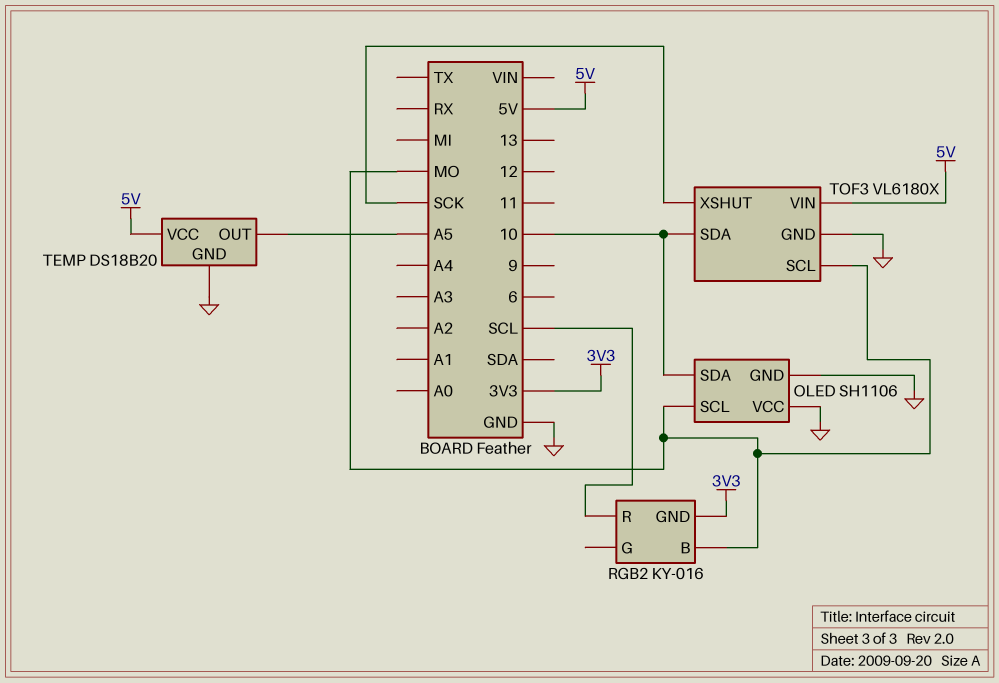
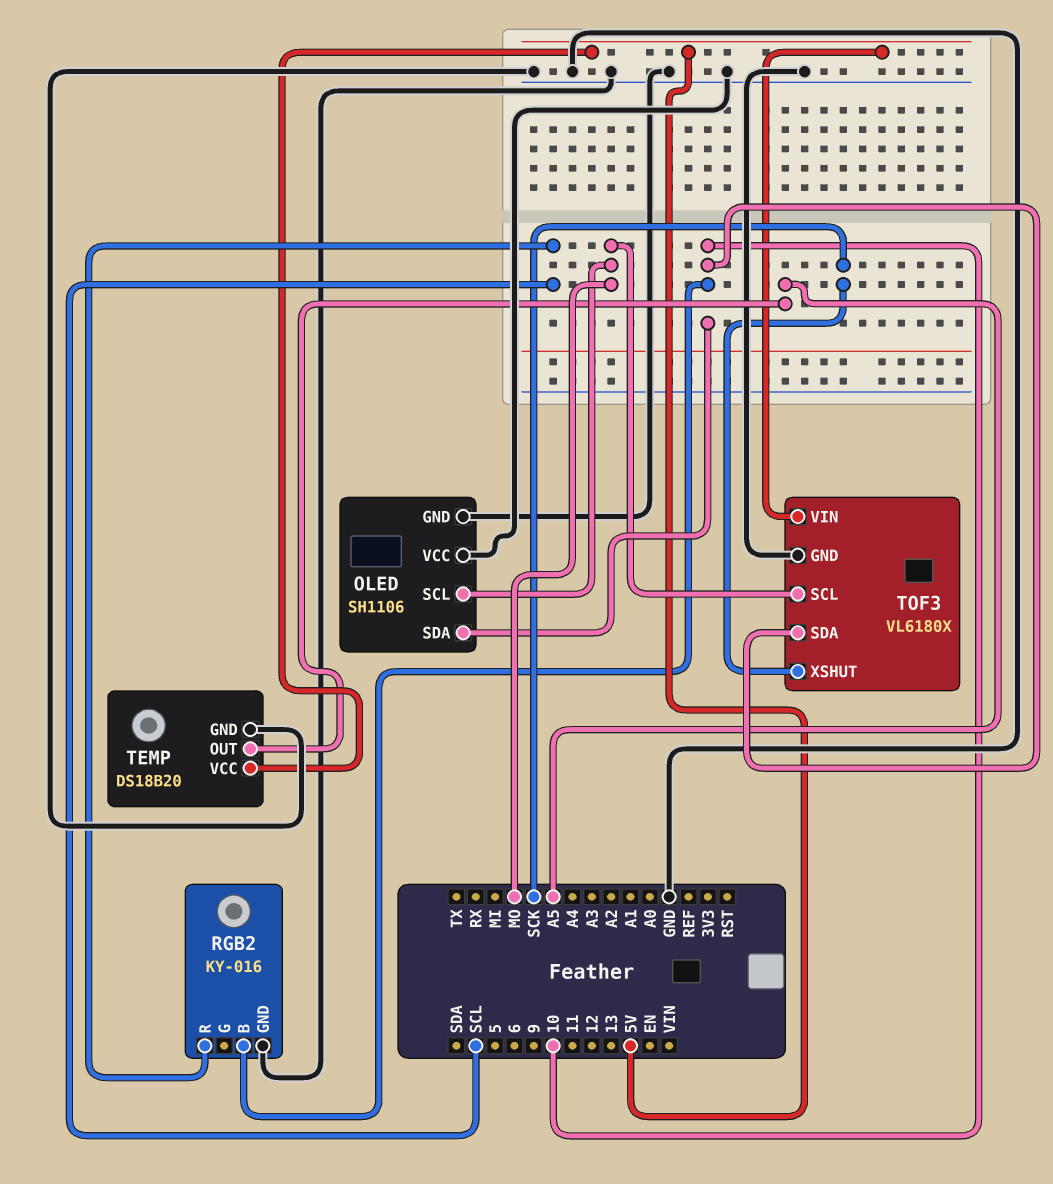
RGB2 pin B: MO -> 10
RGB2 pin GND: 3V3 -> GND

